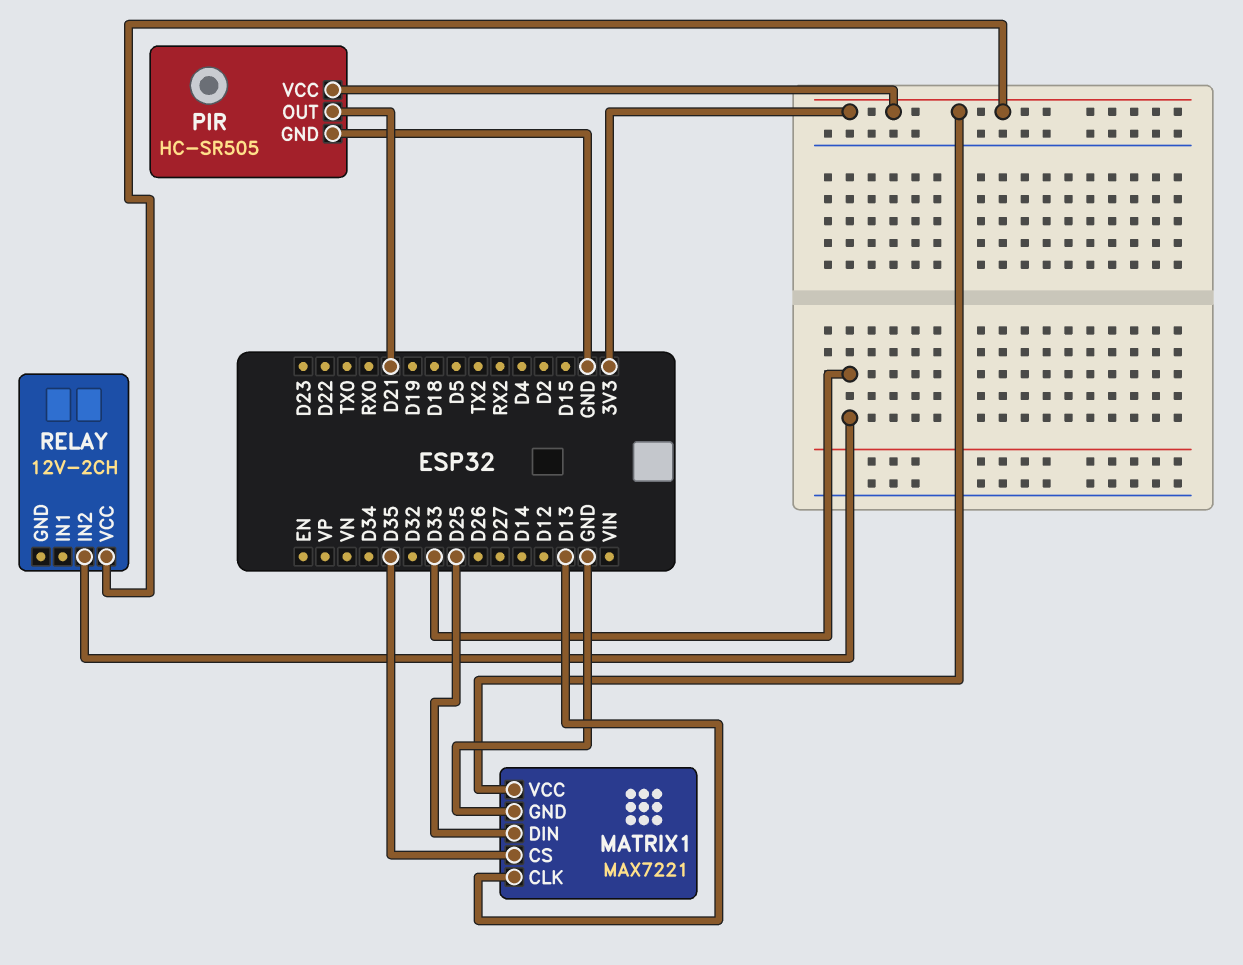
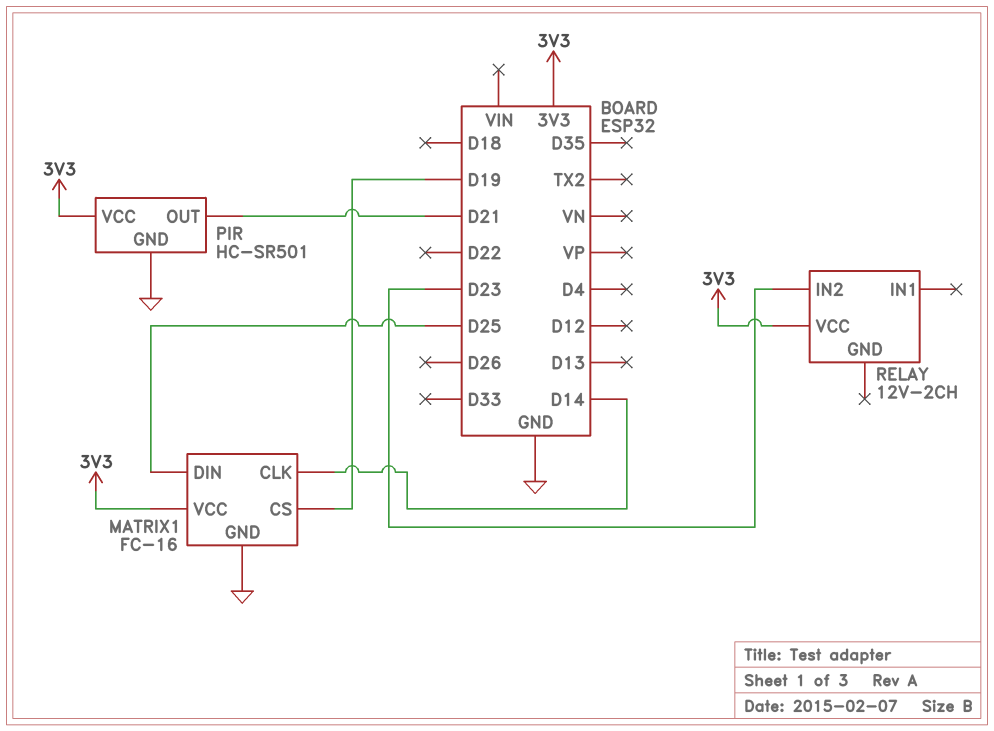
MATRIX1: MAX7221 -> FC-16
MATRIX1 pin CLK: D13 -> D14
MATRIX1 pin CS: D35 -> D19
PIR: HC-SR505 -> HC-SR501
RELAY pin IN2: D33 -> D23

